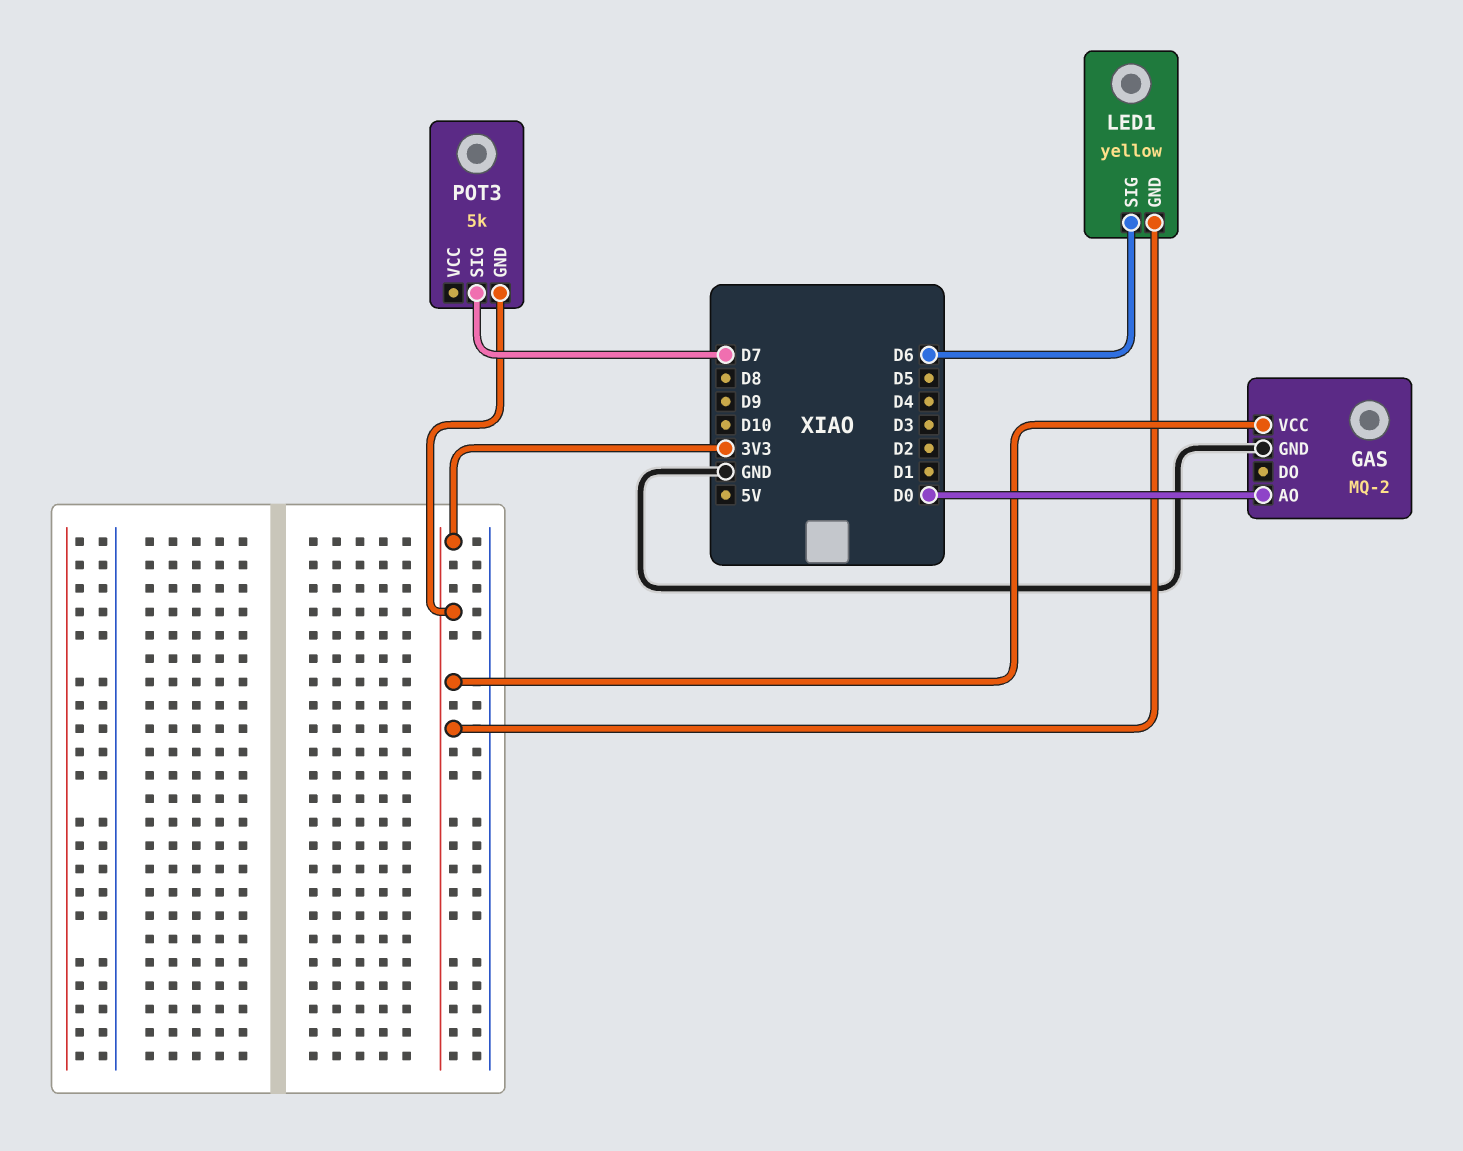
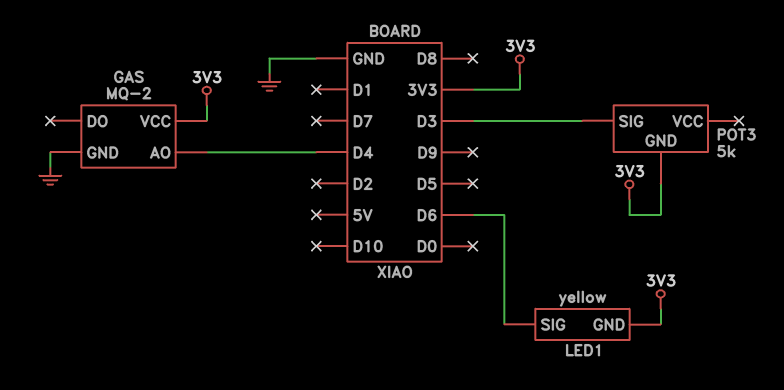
GAS pin AO: D0 -> D4
POT3 pin SIG: D7 -> D3

